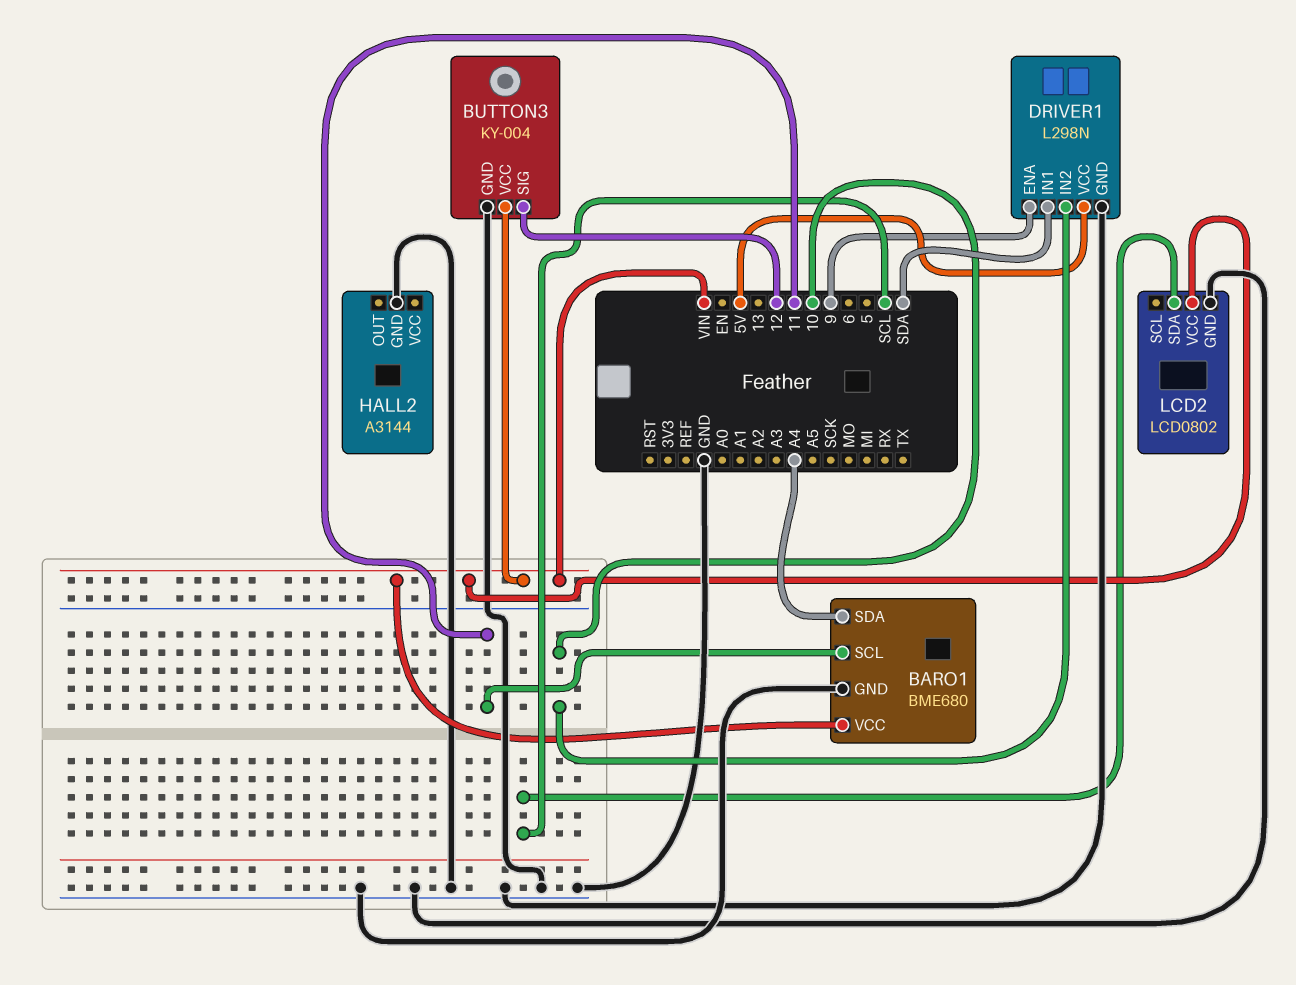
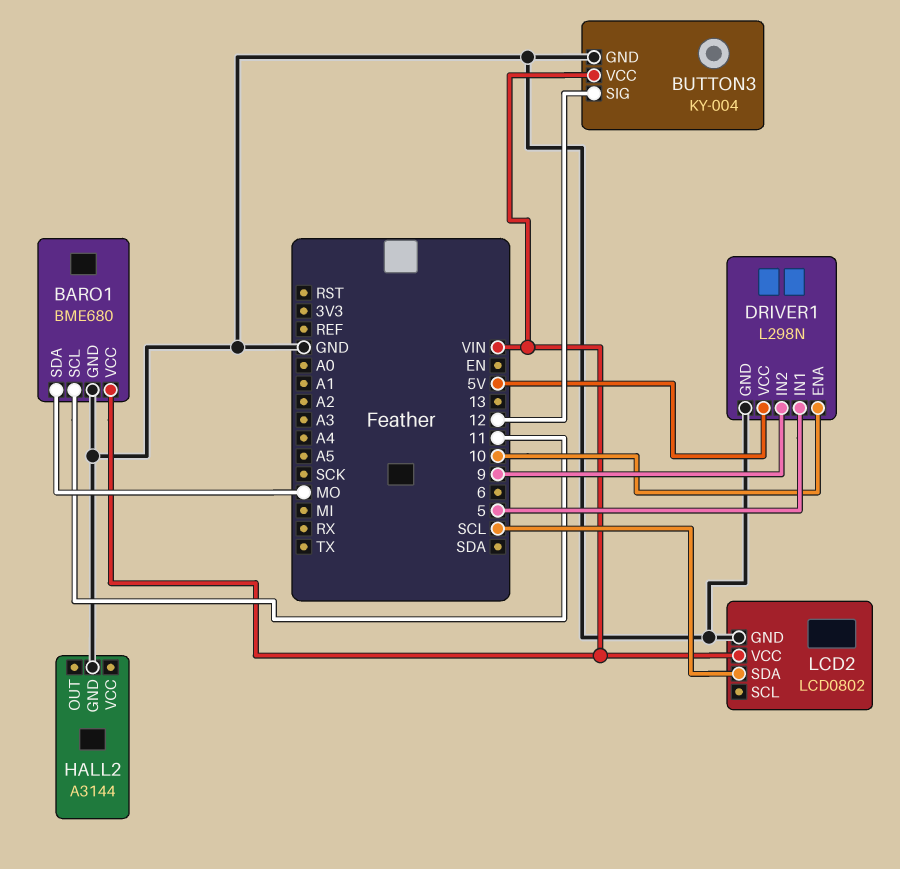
BARO1 pin SDA: A4 -> MO
DRIVER1 pin ENA: 9 -> 10
DRIVER1 pin IN1: SDA -> 5
DRIVER1 pin IN2: 10 -> 9

